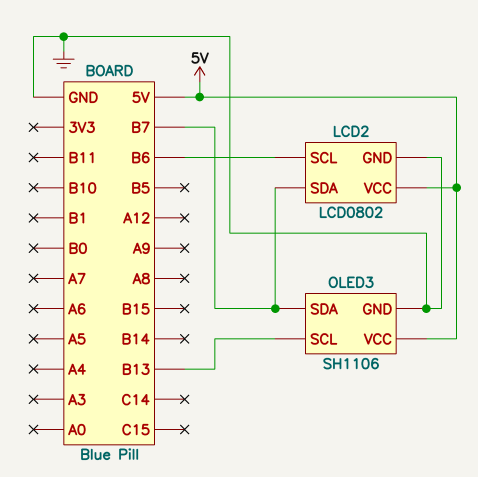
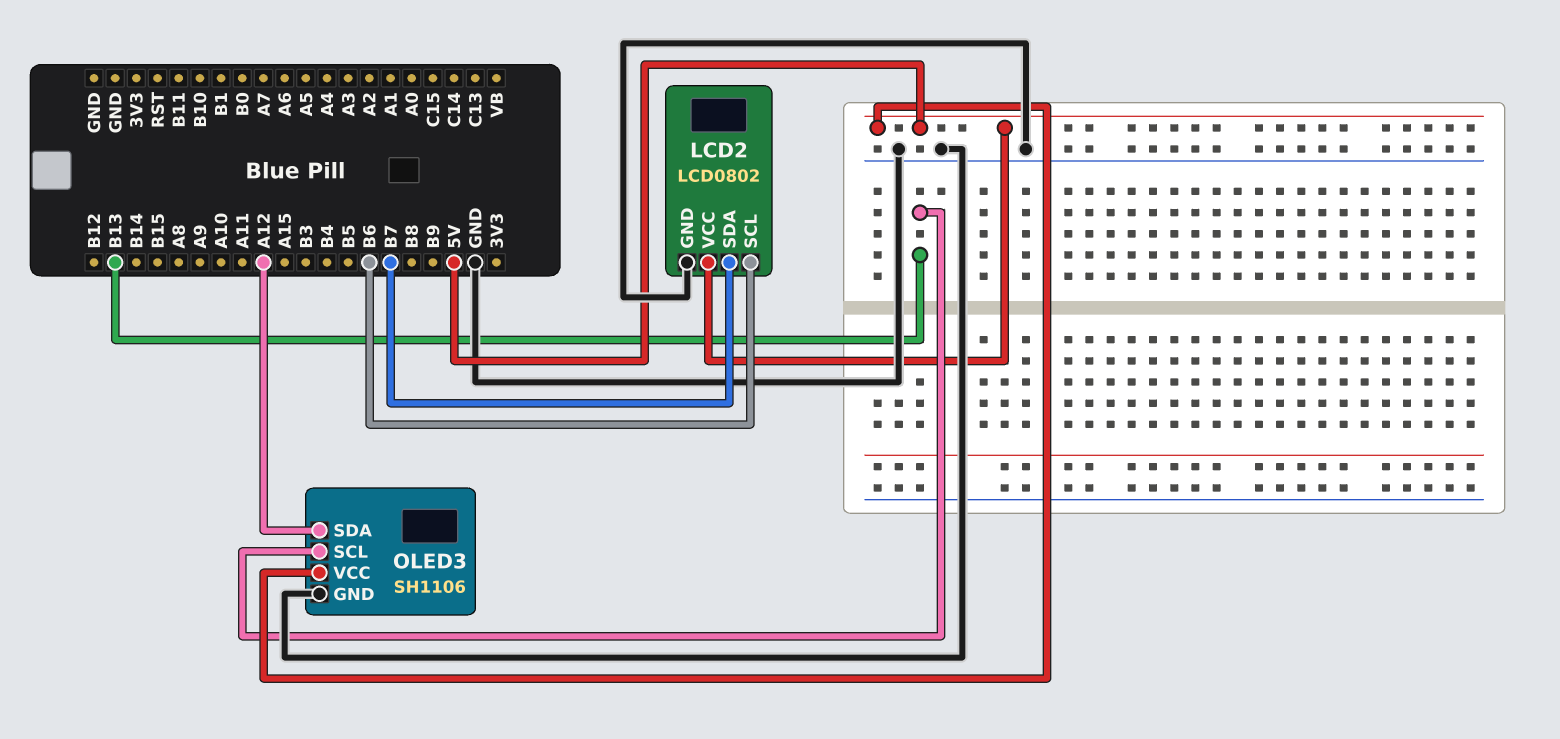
OLED3 pin SDA: B7 -> A12

